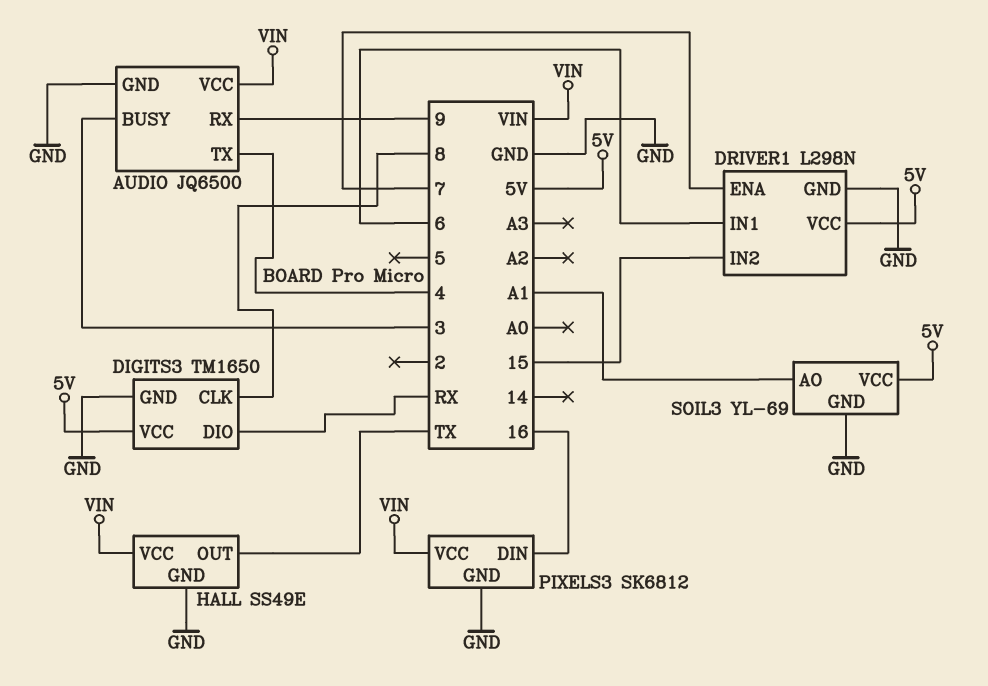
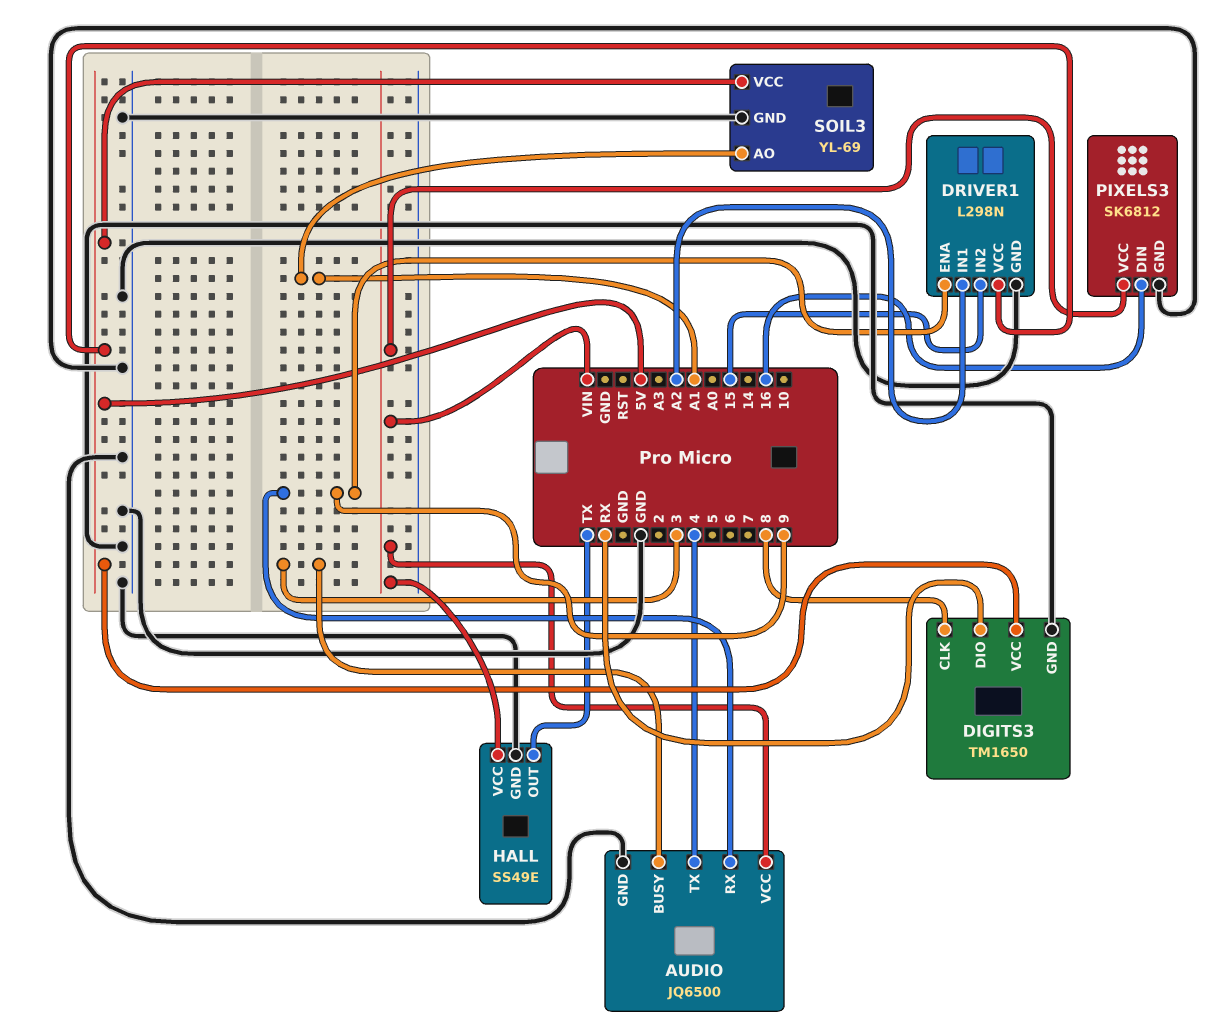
DRIVER1 pin ENA: 7 -> 9
DRIVER1 pin IN1: 6 -> A2

